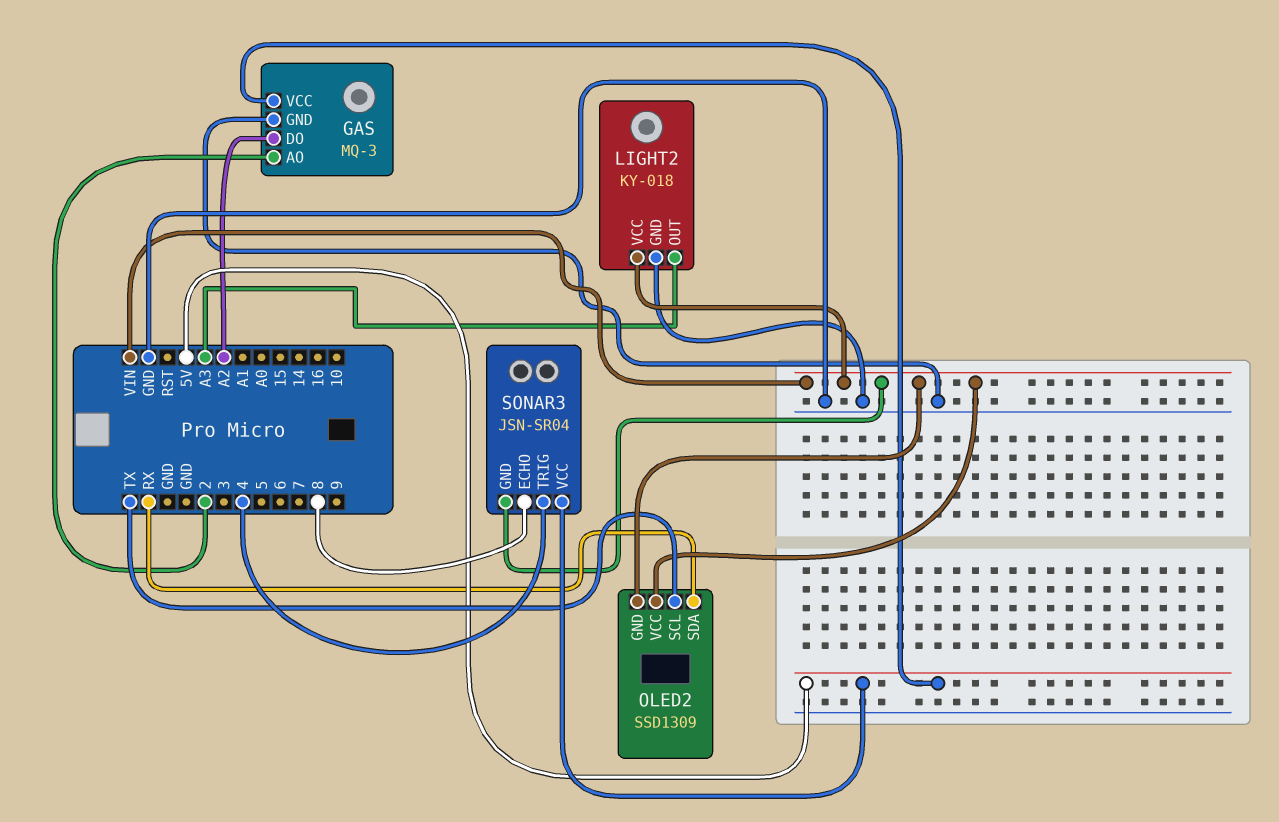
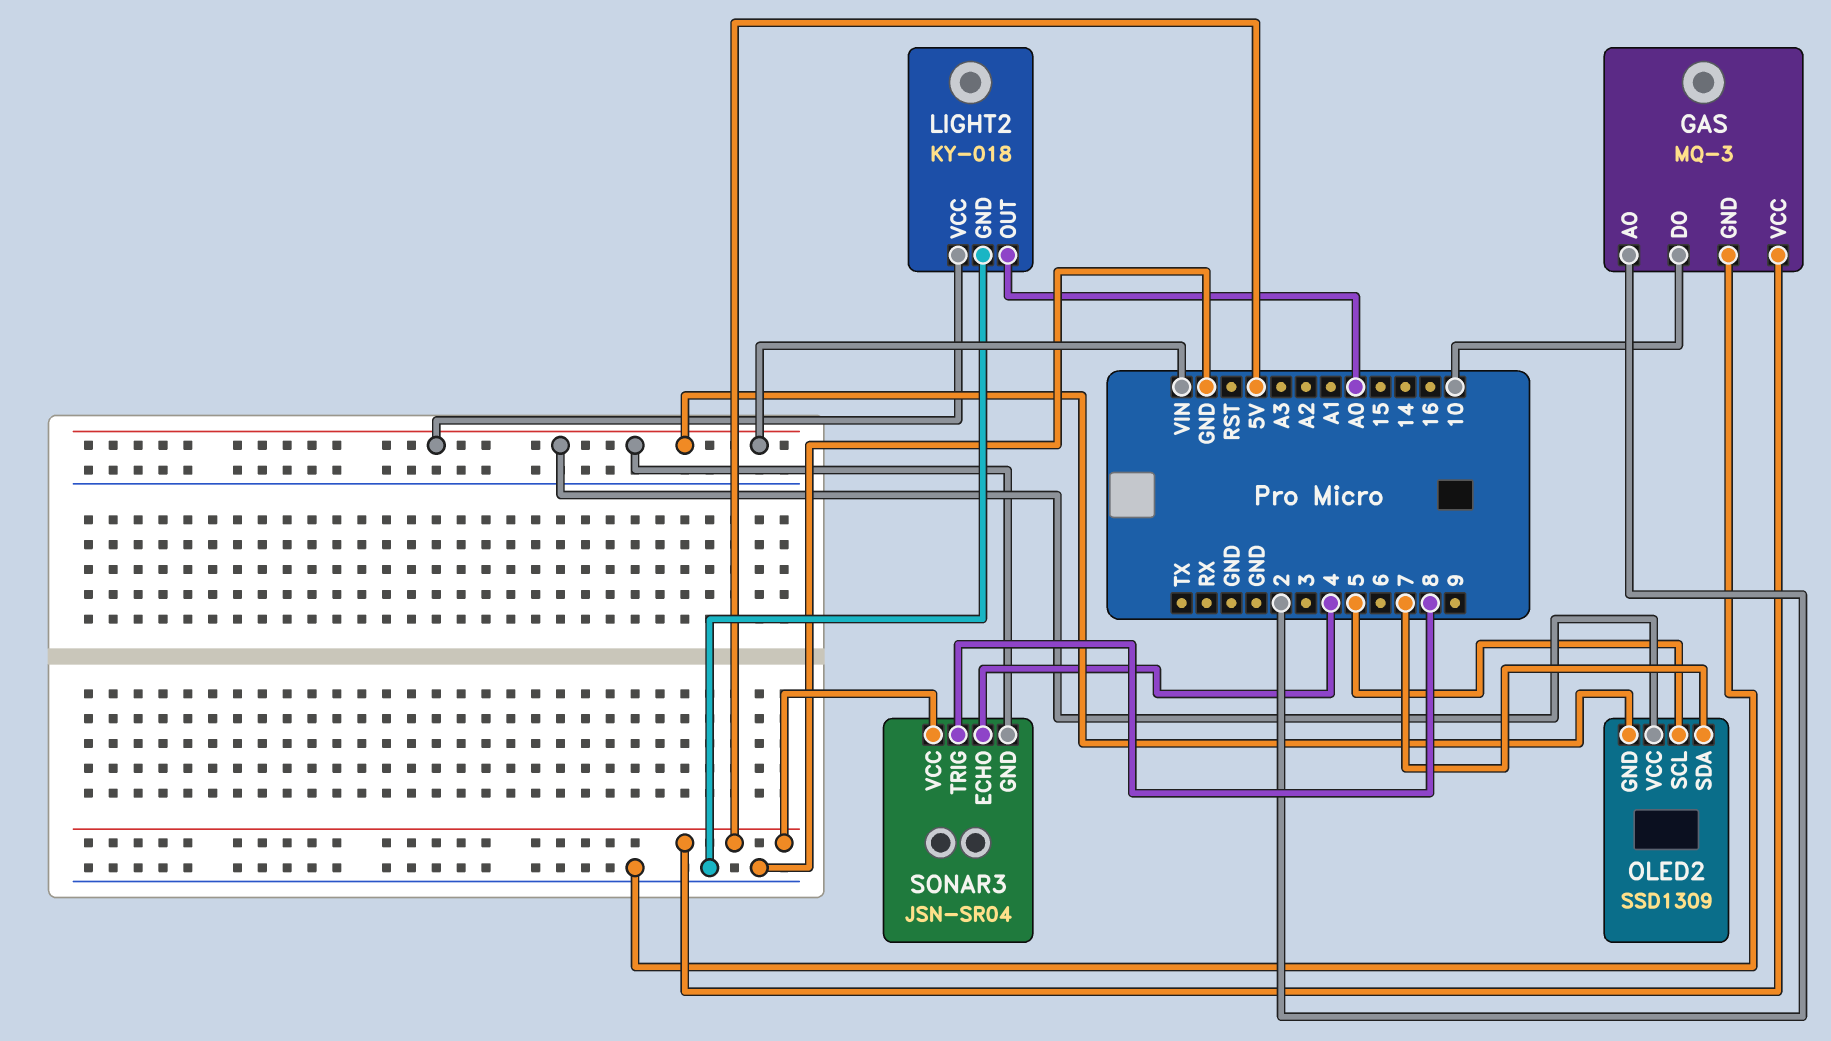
GAS pin DO: A2 -> 10
LIGHT2 pin OUT: A3 -> A0
OLED2 pin SCL: TX -> 5
OLED2 pin SDA: RX -> 7
SONAR3 pin ECHO: 8 -> 4
SONAR3 pin TRIG: 4 -> 8

